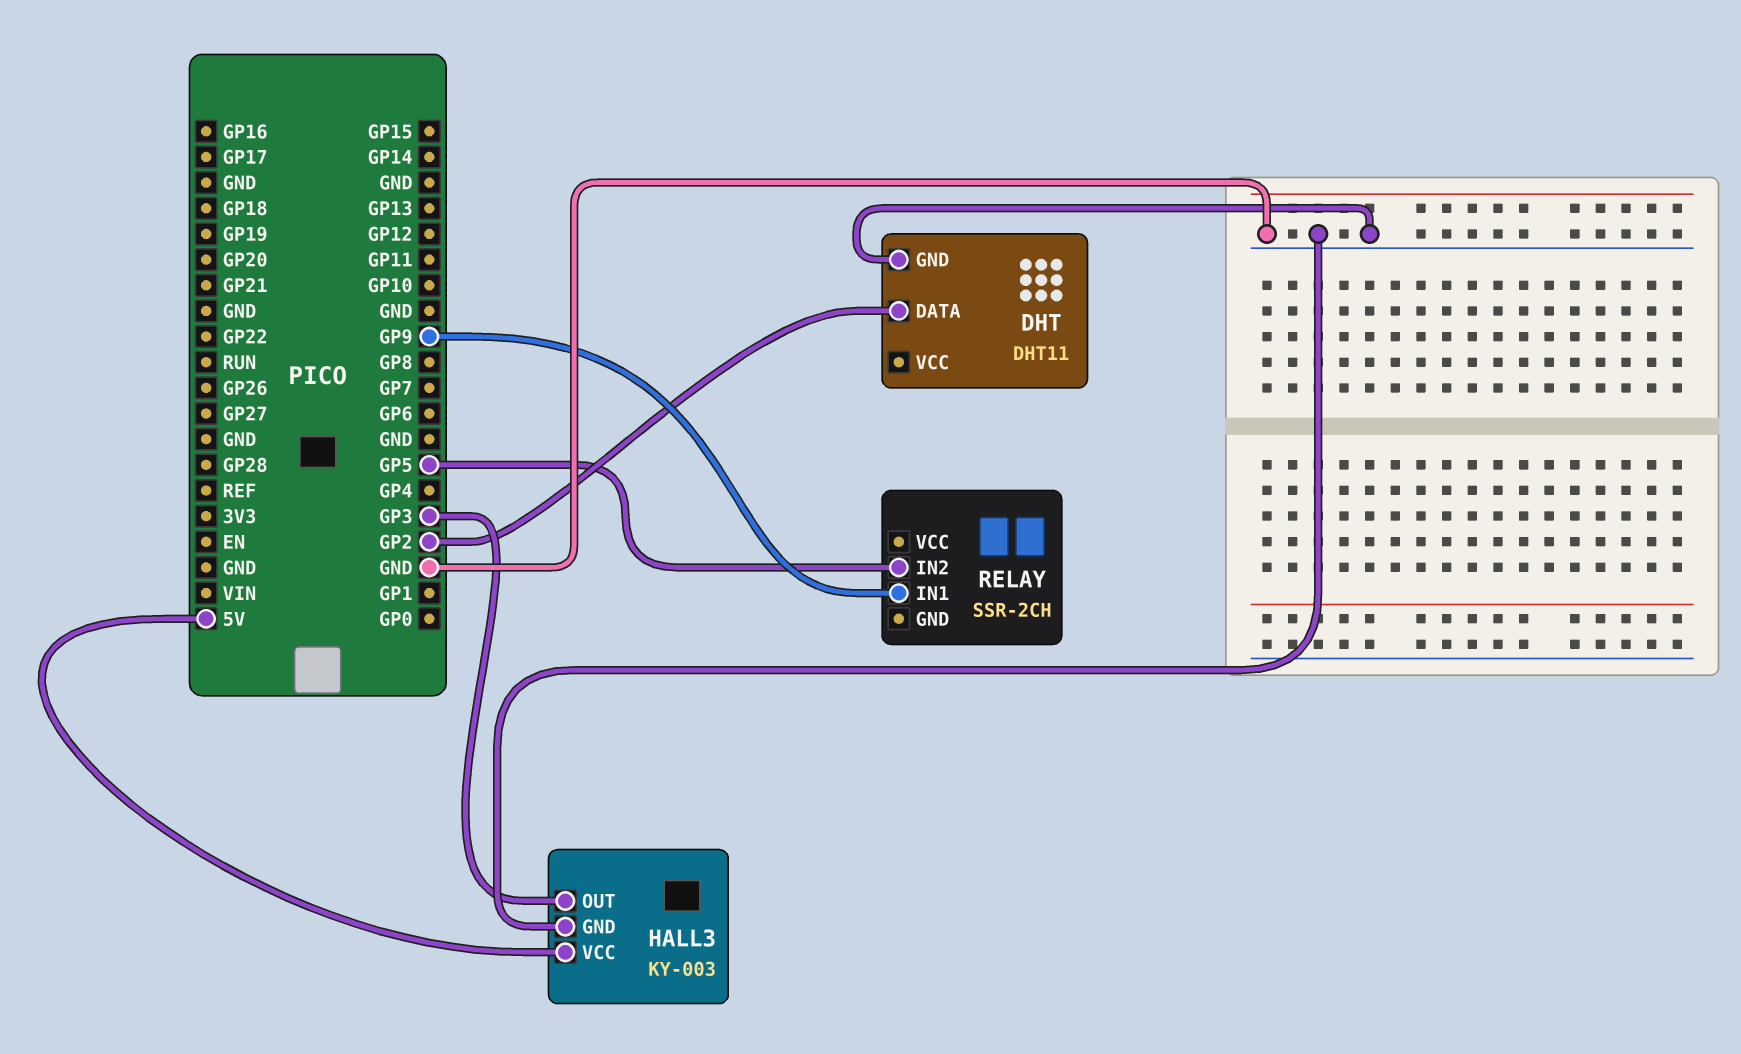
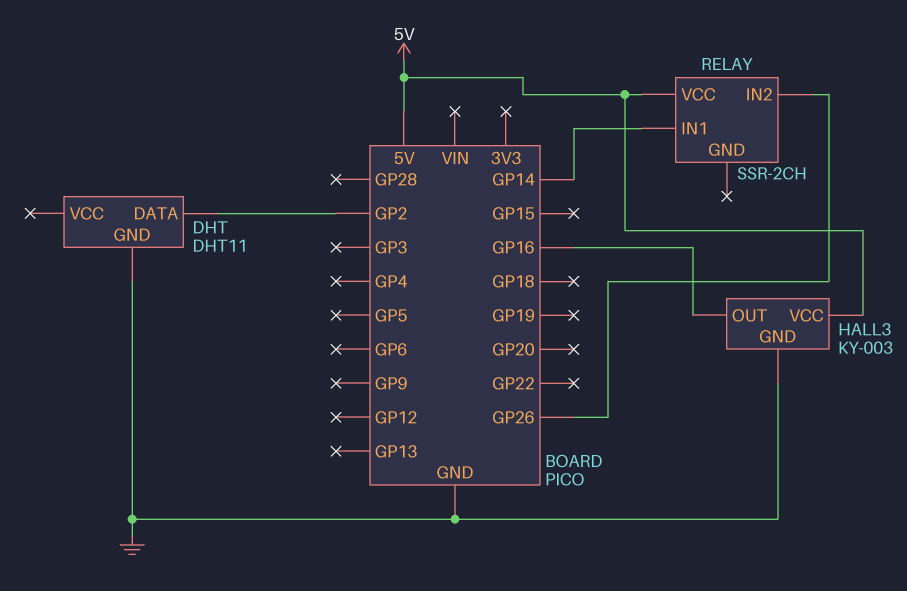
HALL3 pin OUT: GP3 -> GP16
RELAY pin IN1: GP9 -> GP14
RELAY pin IN2: GP5 -> GP26
RELAY pin VCC: none -> 5V

